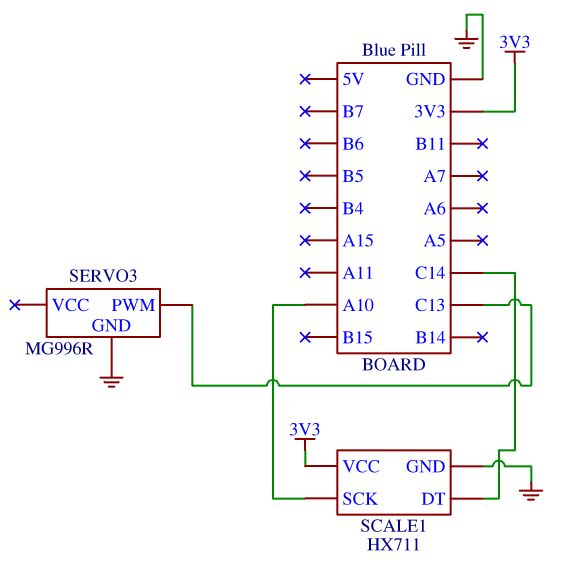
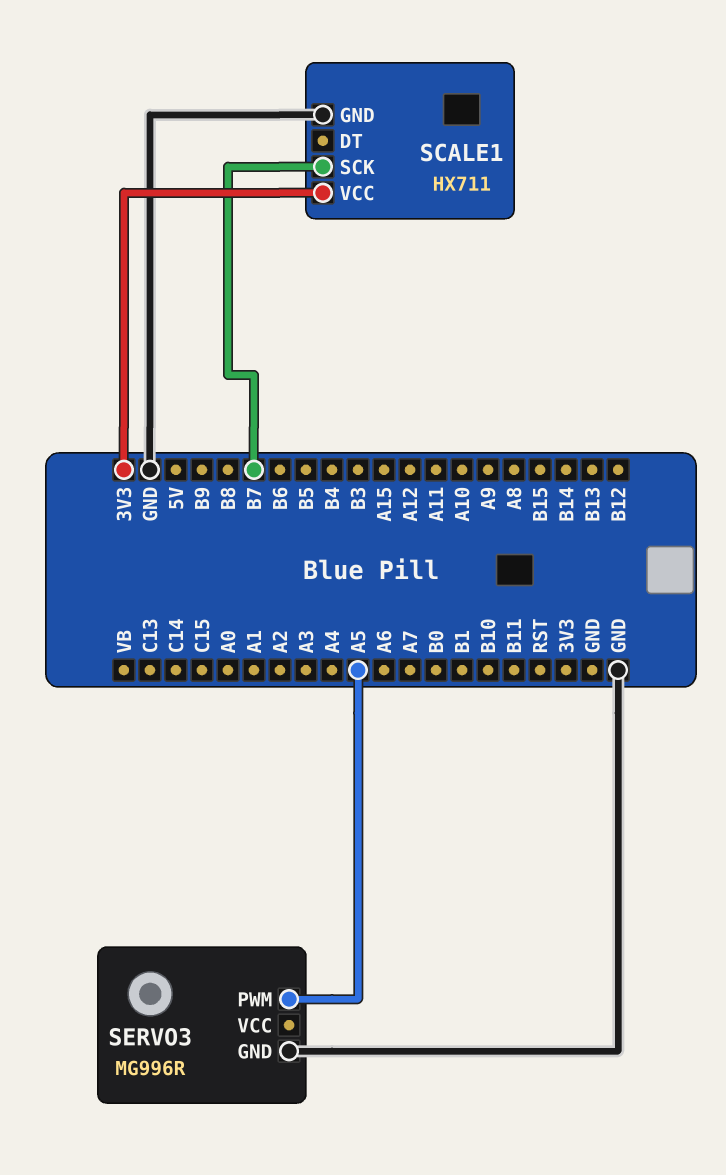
SCALE1 pin DT: C14 -> none
SCALE1 pin SCK: A10 -> B7
SERVO3 pin PWM: C13 -> A5

